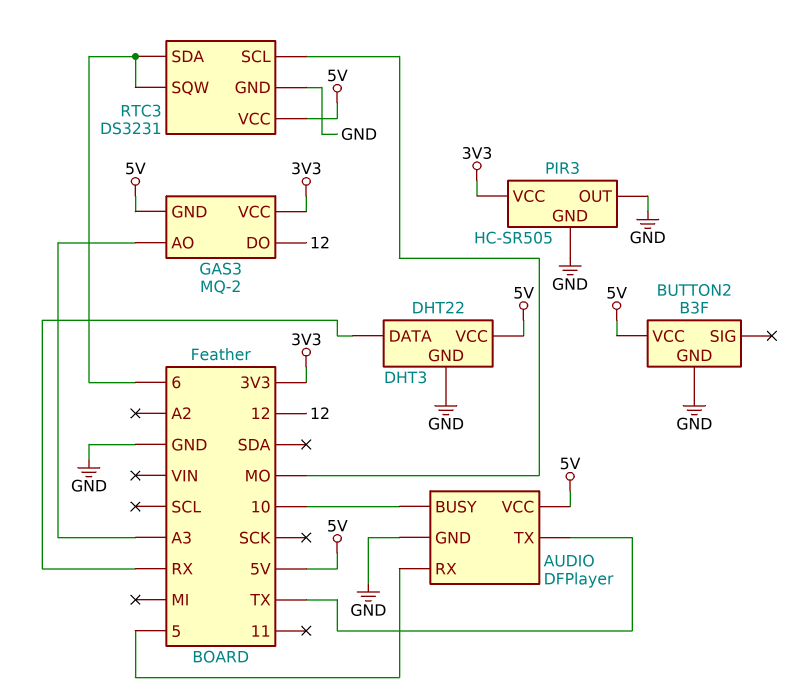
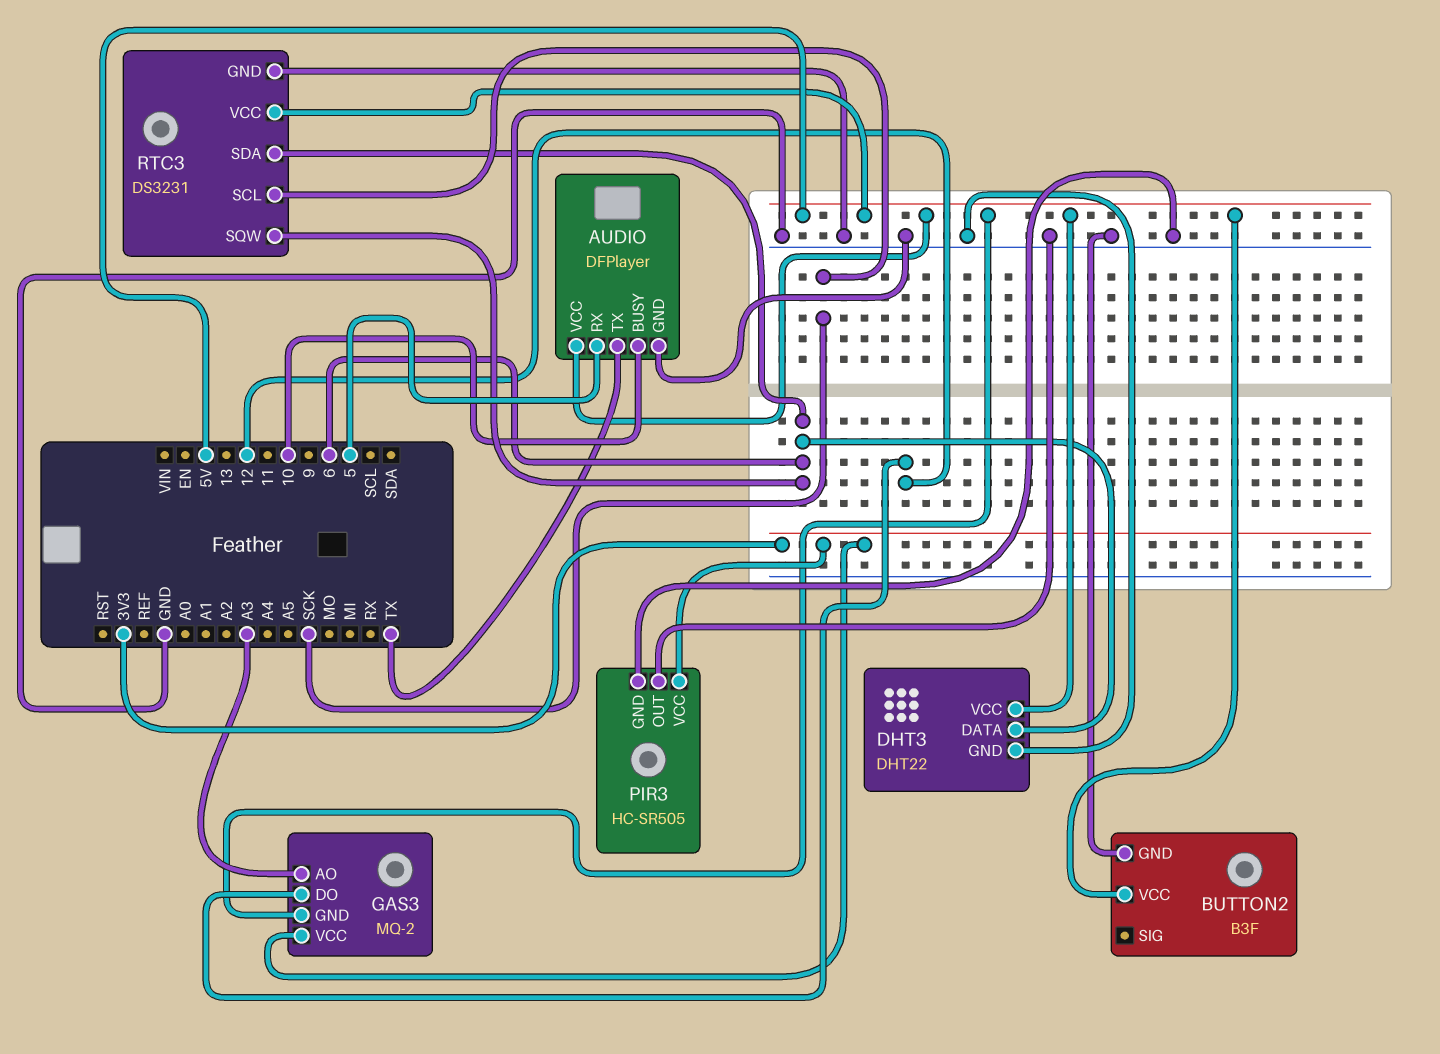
DHT3 pin DATA: RX -> 6
RTC3 pin SCL: MO -> SCK

